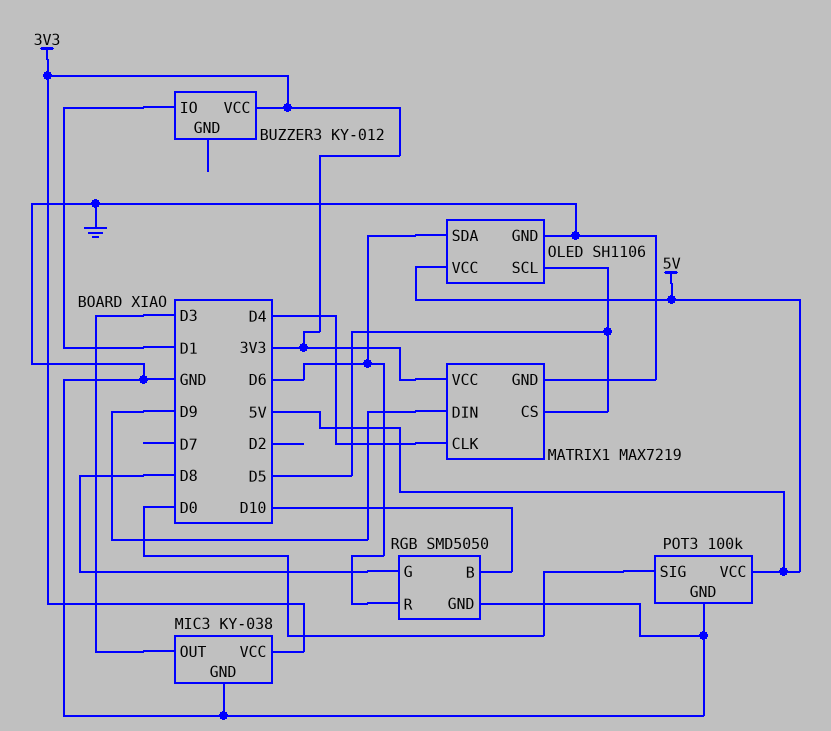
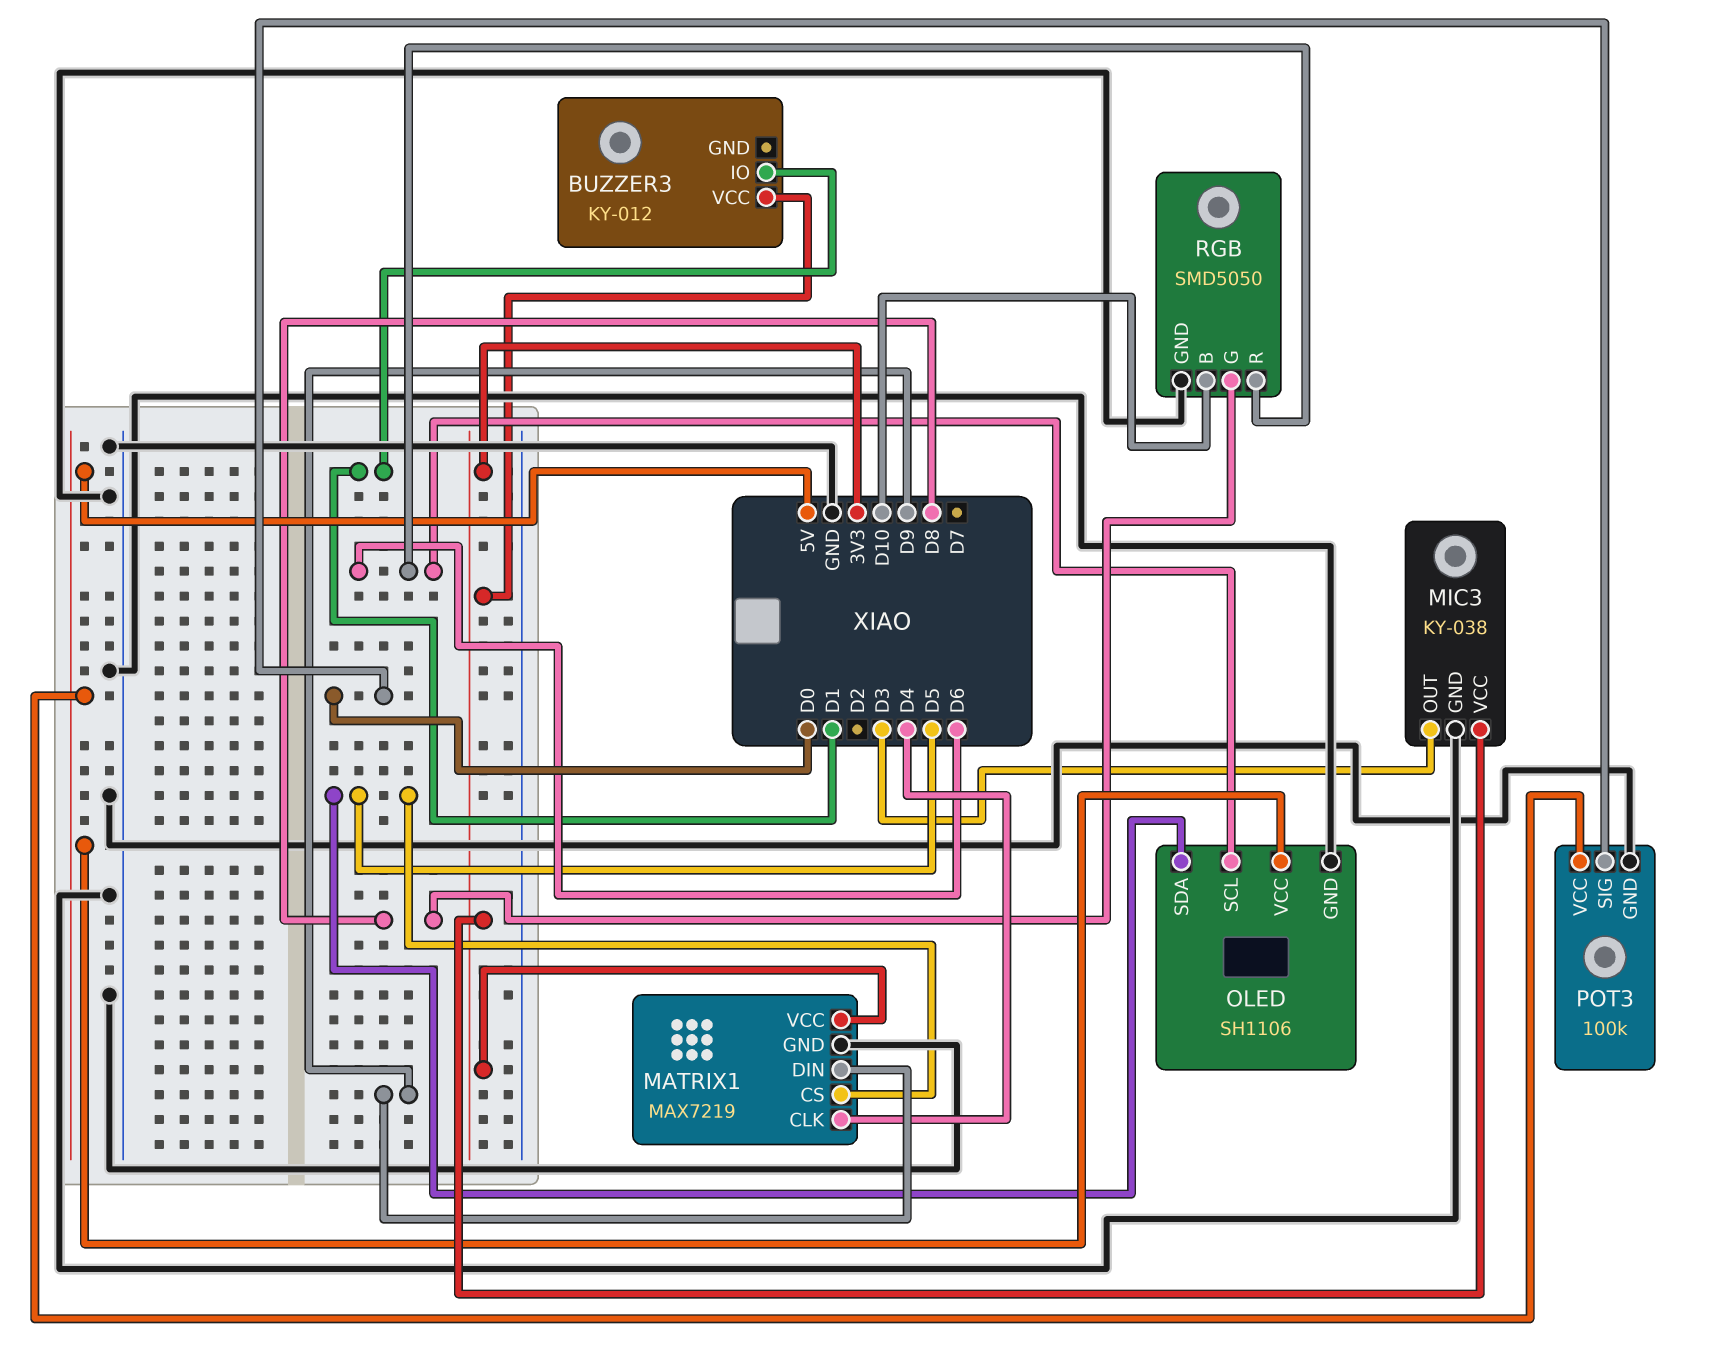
OLED pin SCL: D5 -> D6
OLED pin SDA: D6 -> D5

